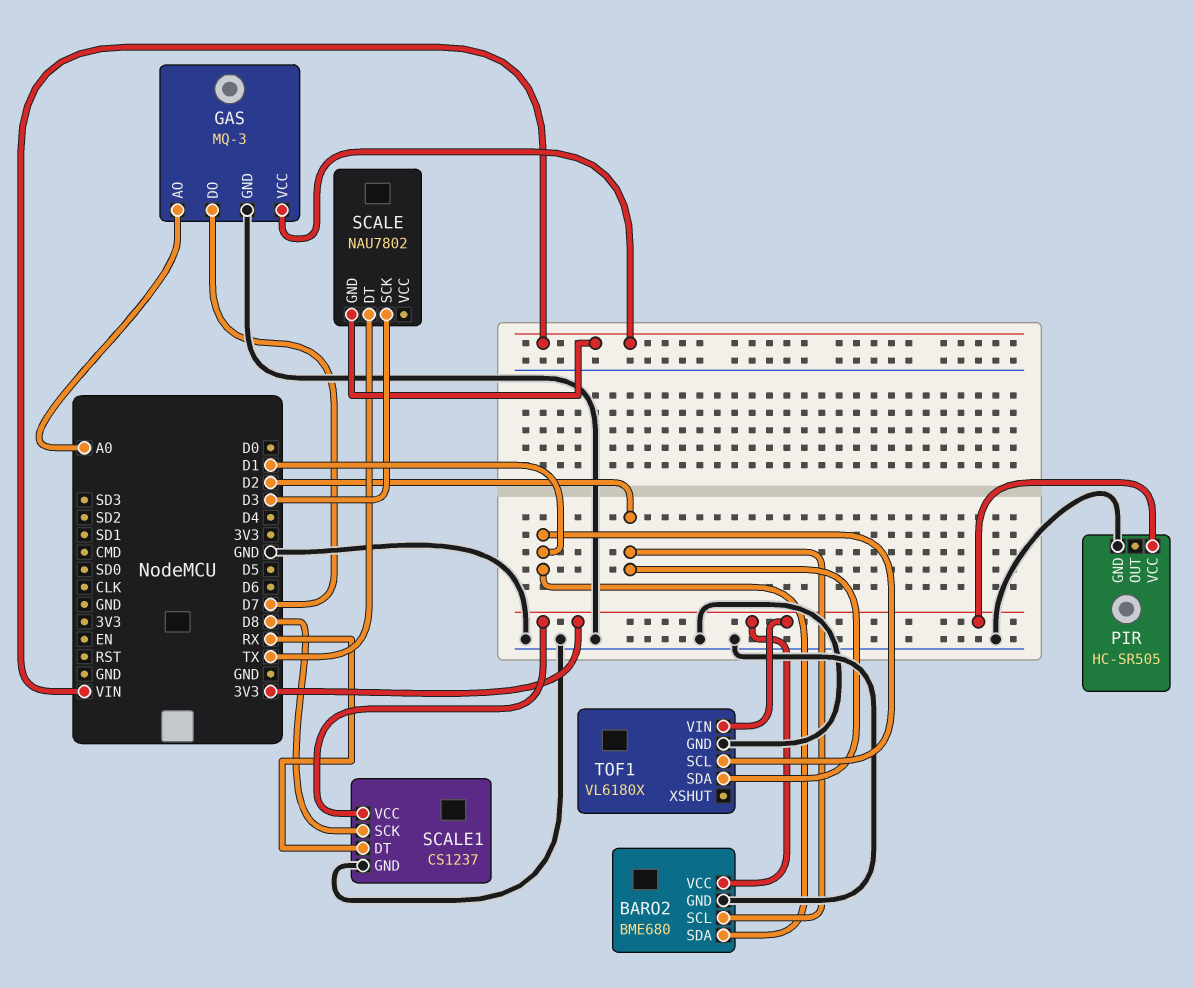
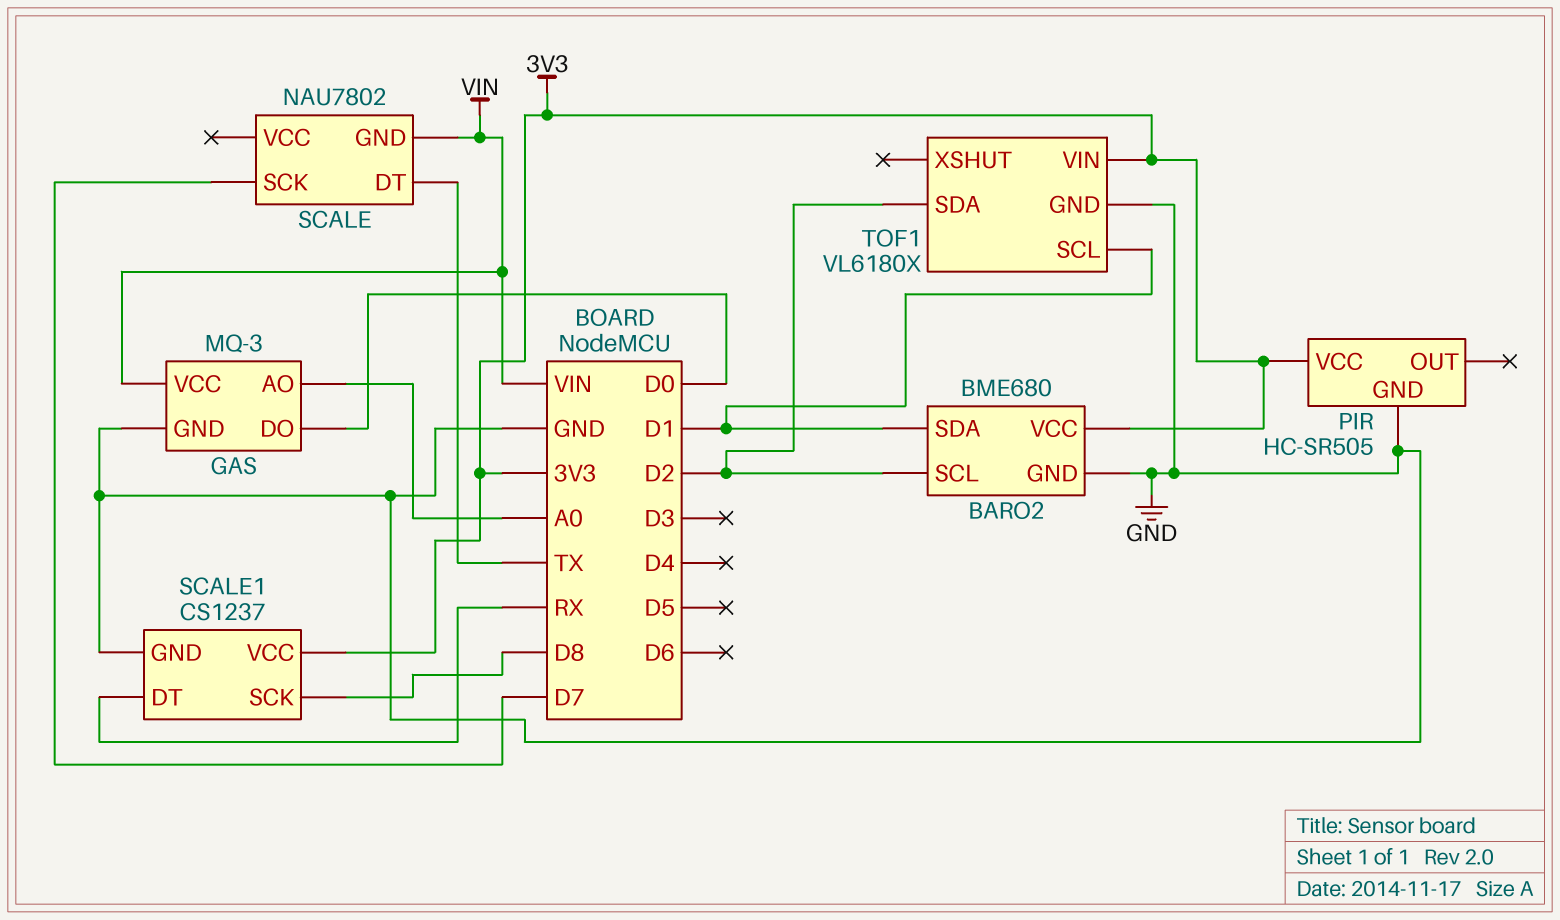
GAS pin DO: D7 -> D0
SCALE pin SCK: D3 -> D7

